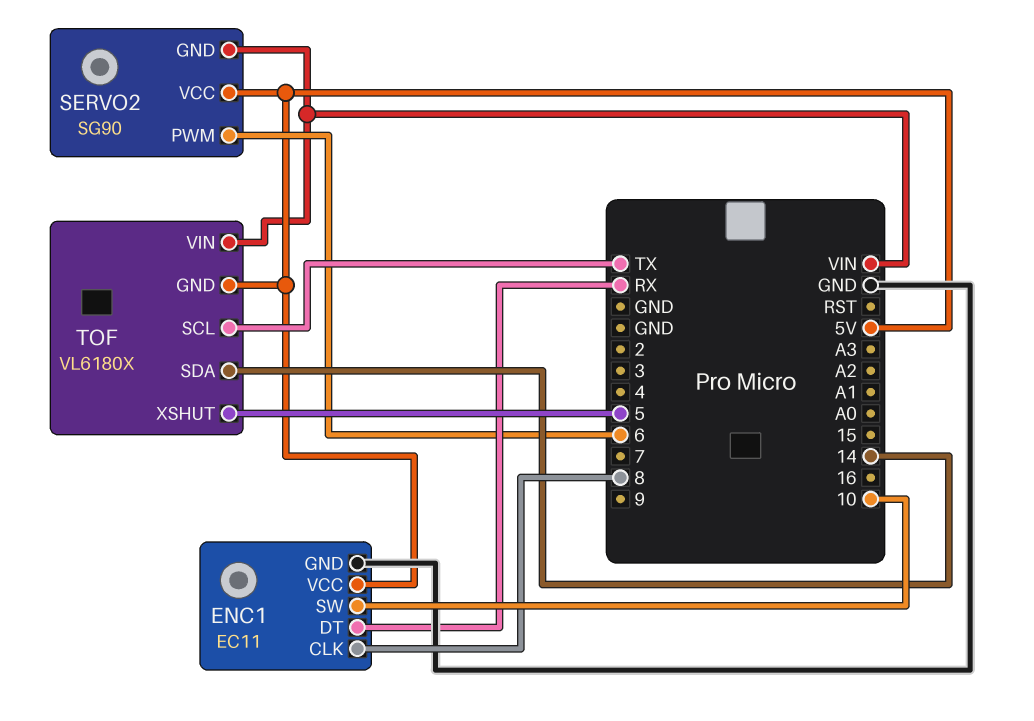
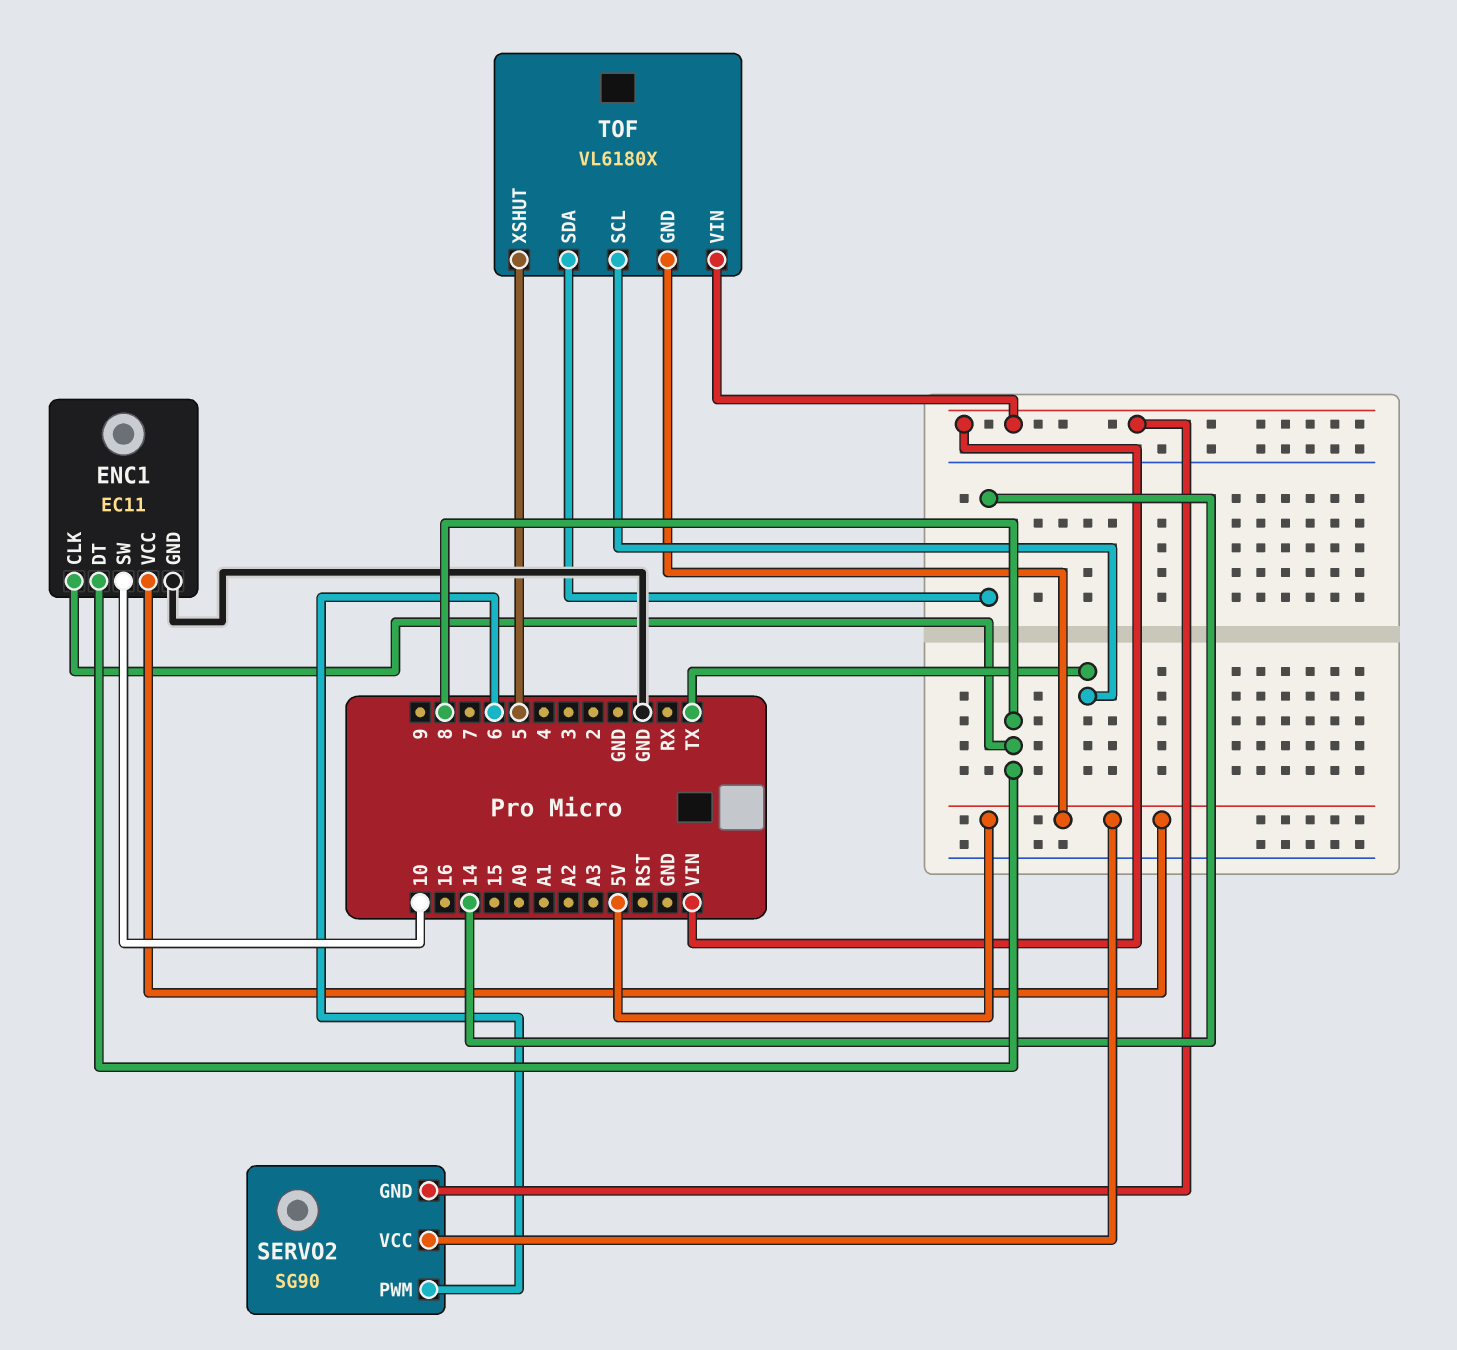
ENC1 pin DT: RX -> 8

